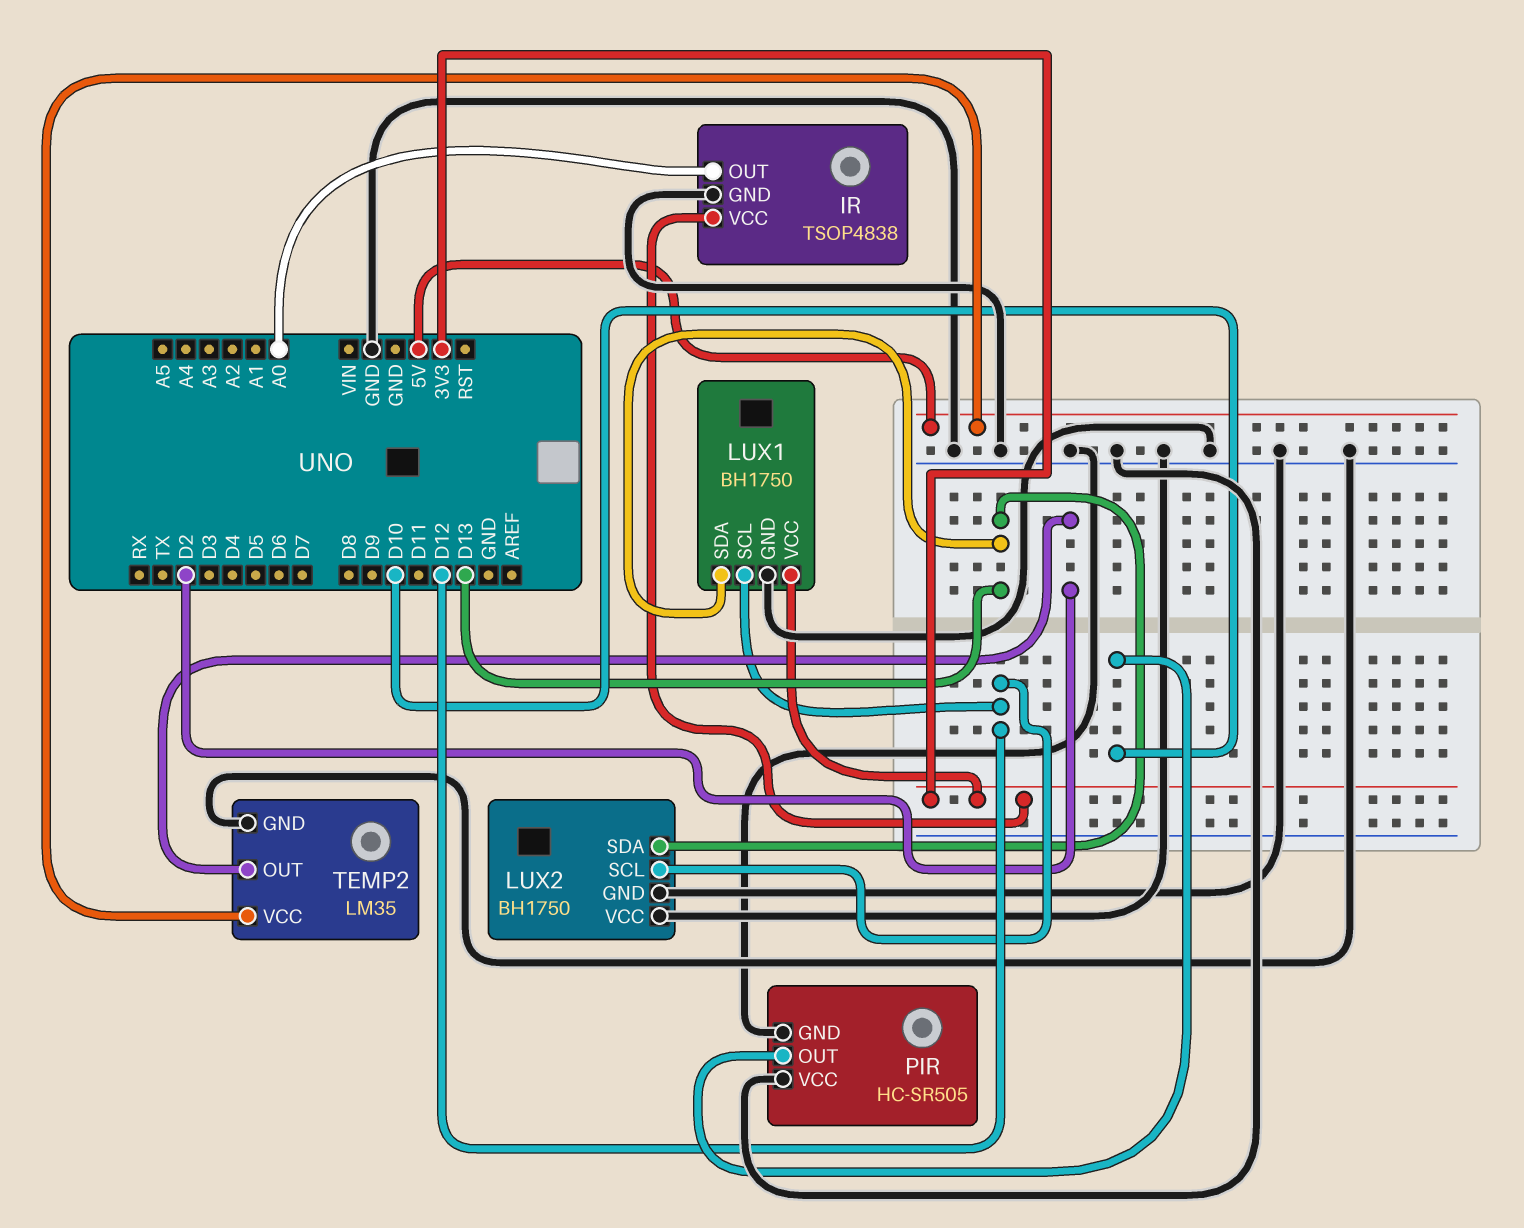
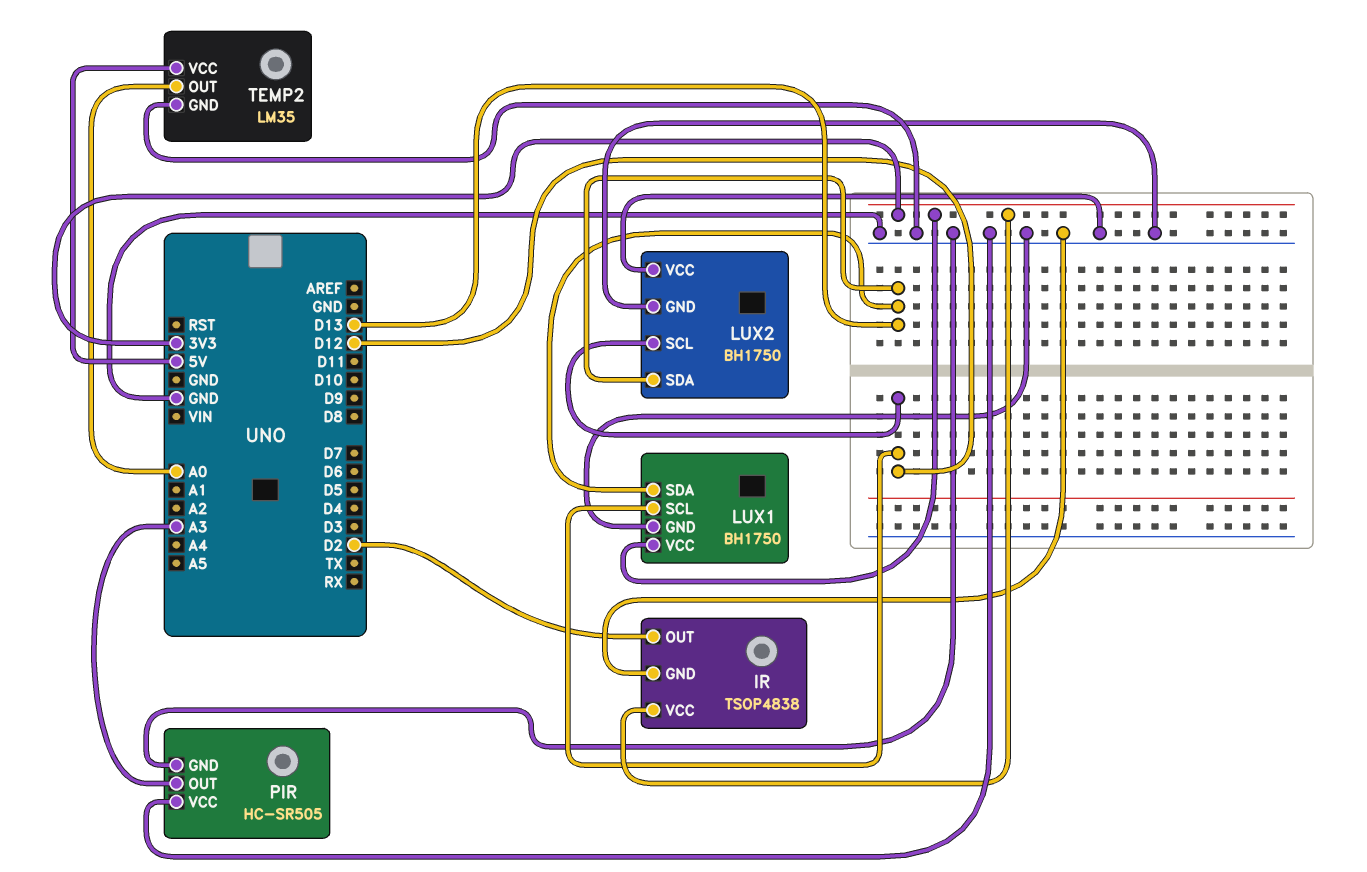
IR pin OUT: A0 -> D2
PIR pin OUT: D10 -> A3
TEMP2 pin OUT: D2 -> A0

